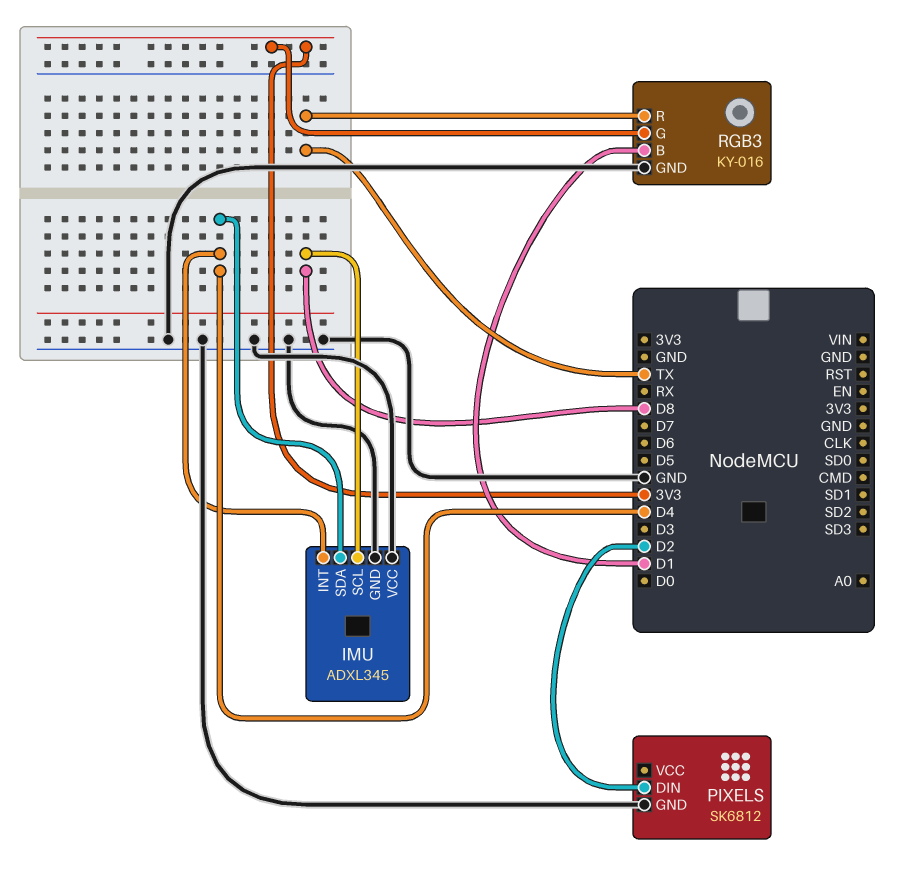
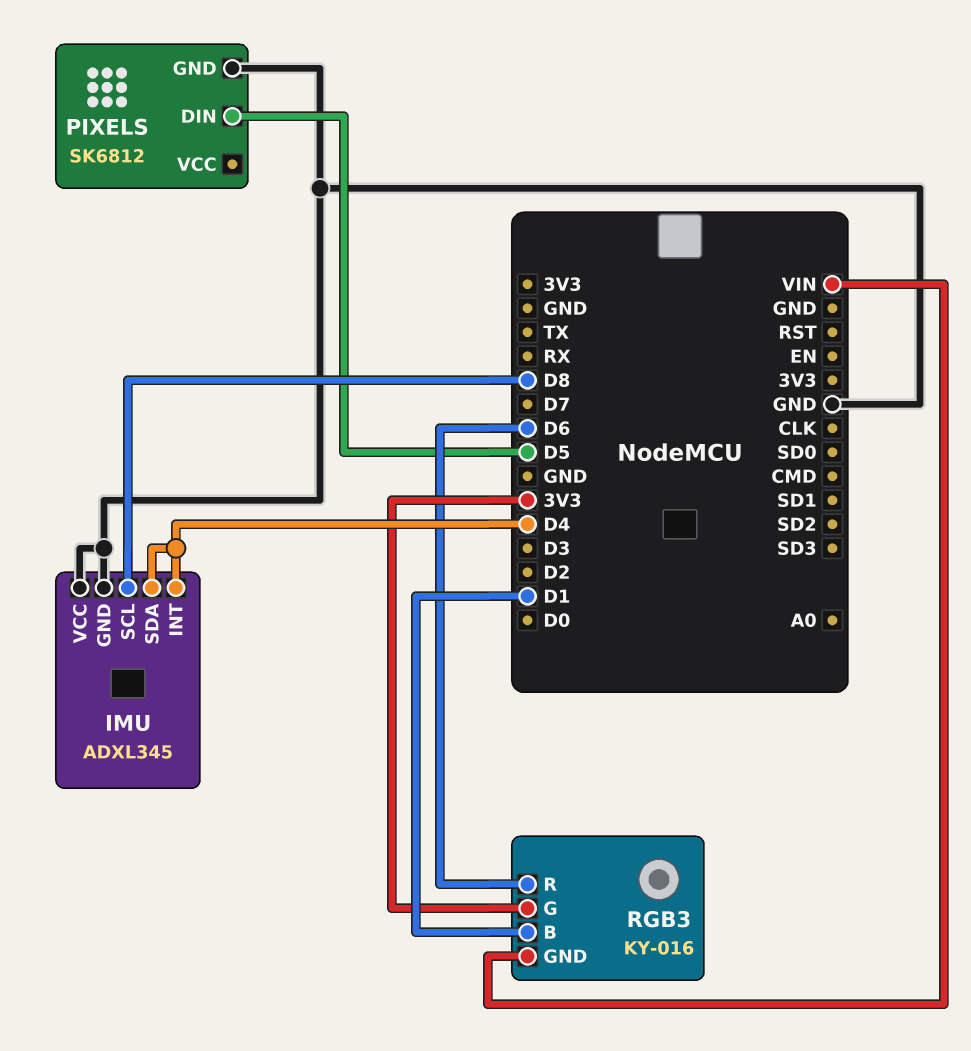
PIXELS pin DIN: D2 -> D5
RGB3 pin GND: GND -> VIN
RGB3 pin R: TX -> D6

